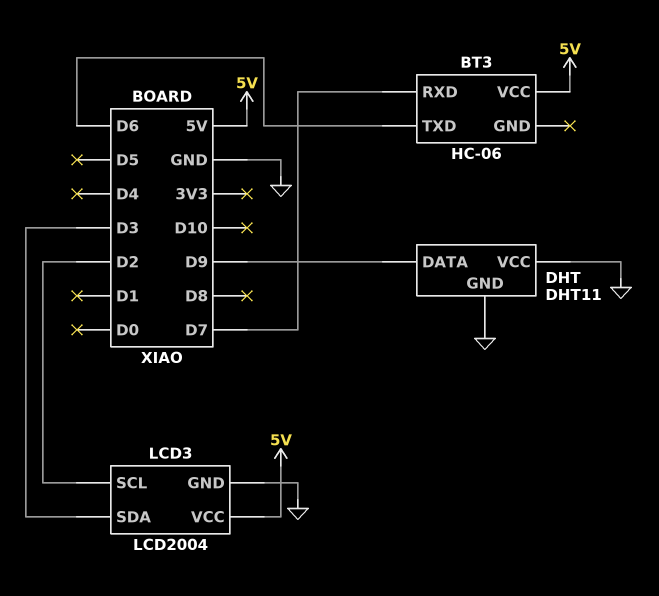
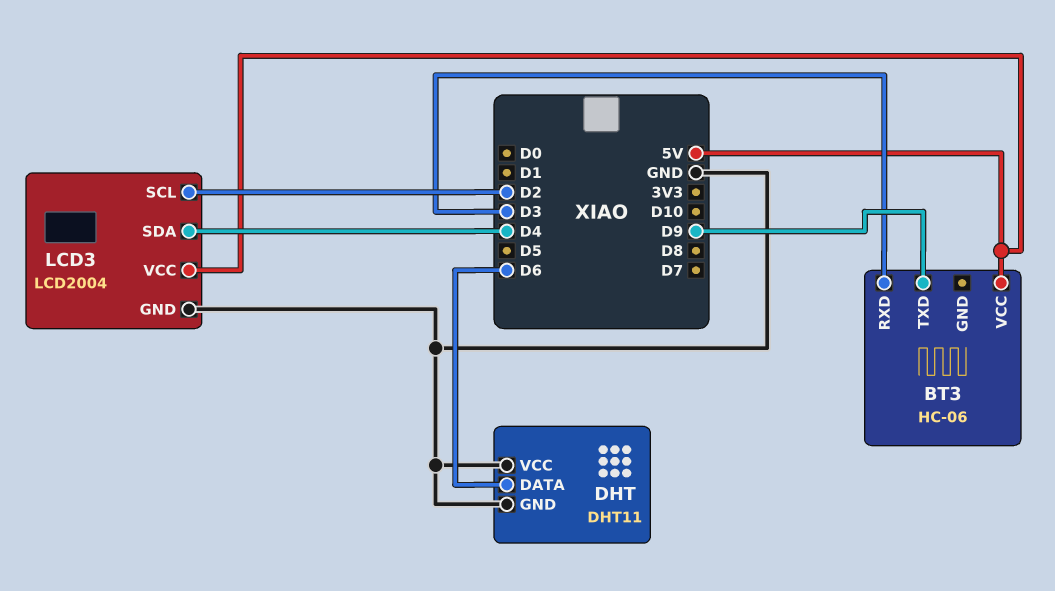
BT3 pin RXD: D7 -> D3
BT3 pin TXD: D6 -> D9
DHT pin DATA: D9 -> D6
LCD3 pin SDA: D3 -> D4

